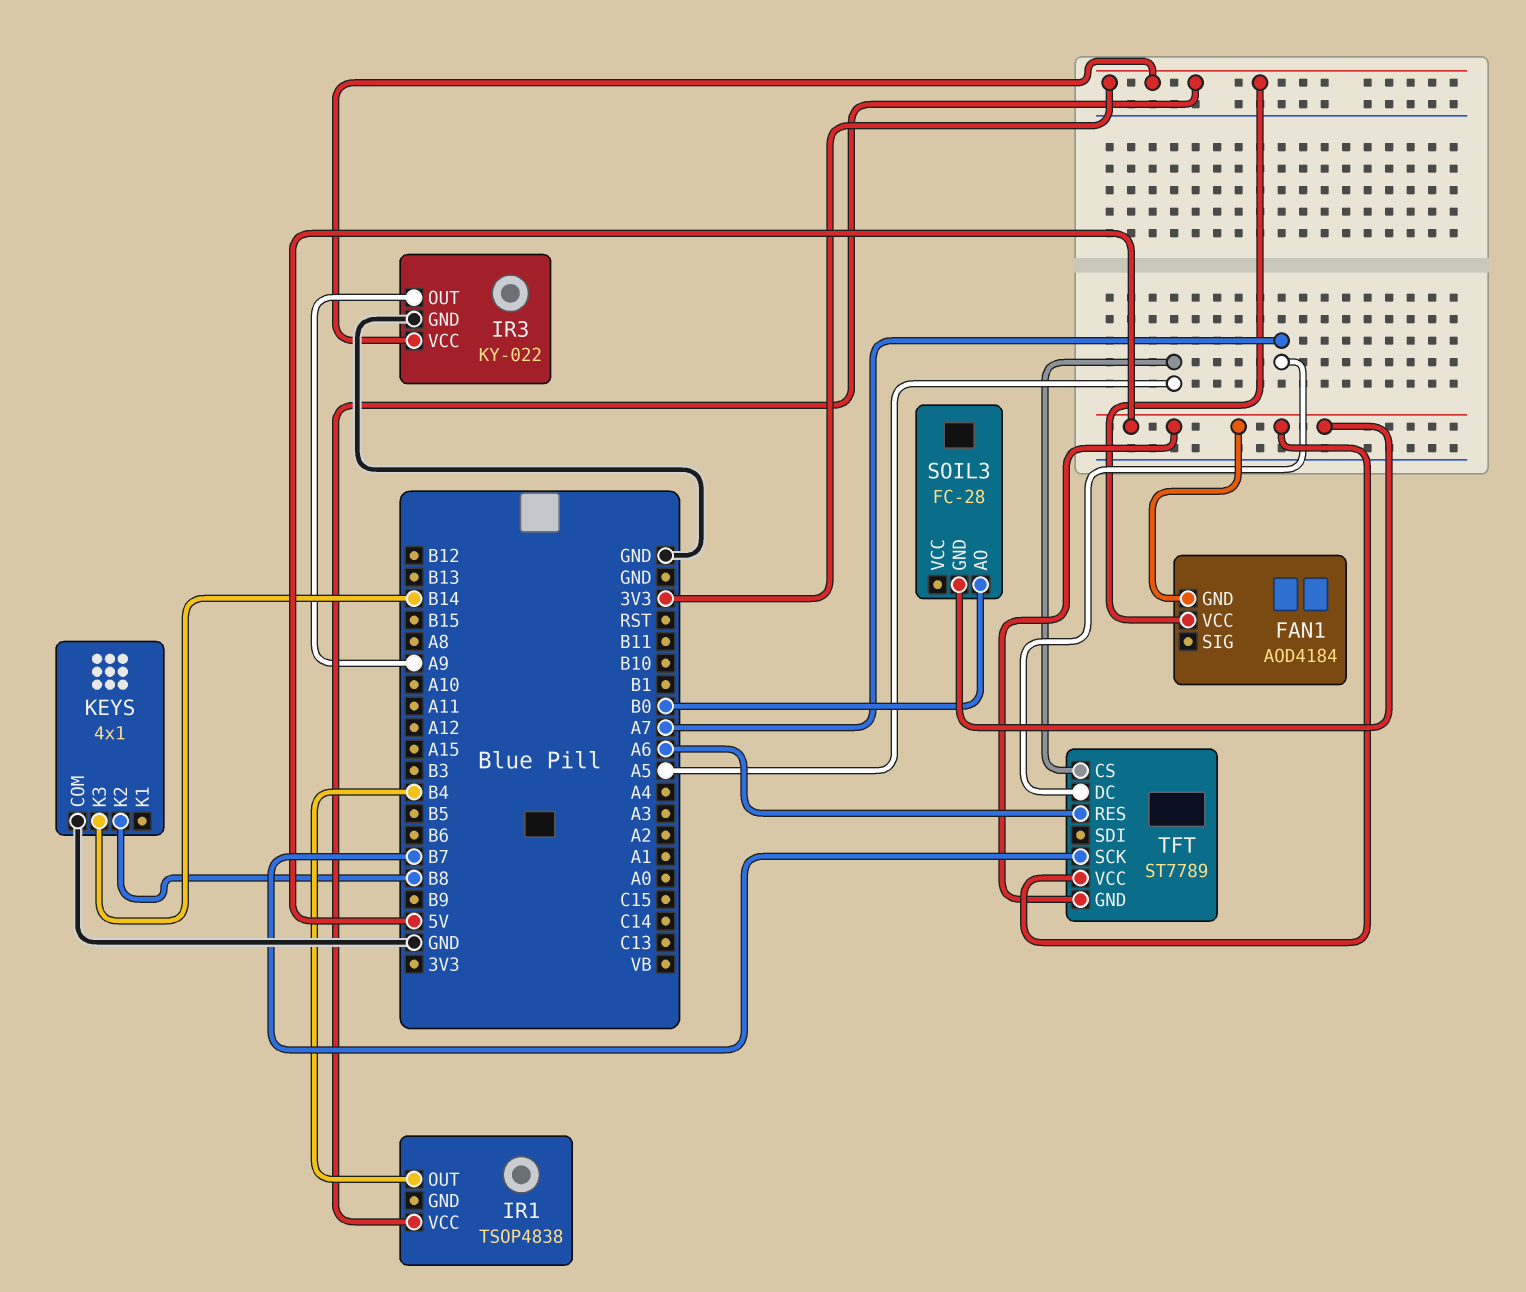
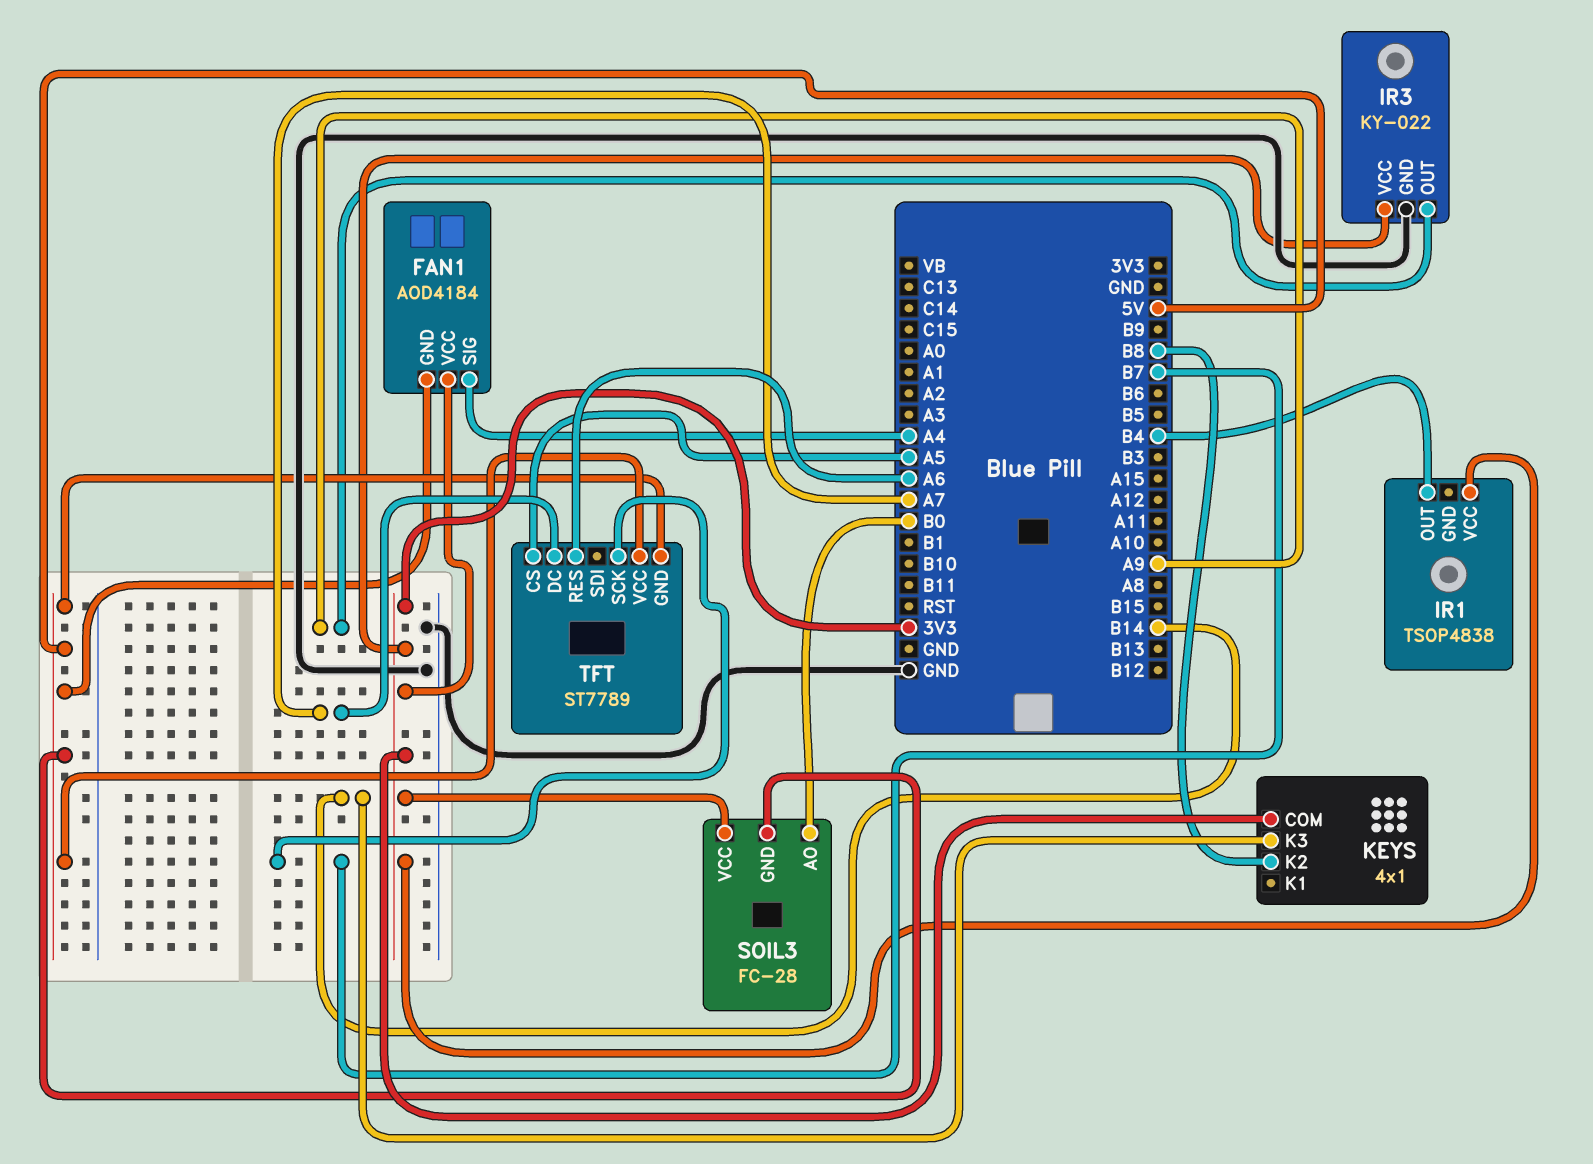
FAN1 pin SIG: none -> A4
KEYS pin COM: GND -> 3V3
SOIL3 pin VCC: none -> 3V3

